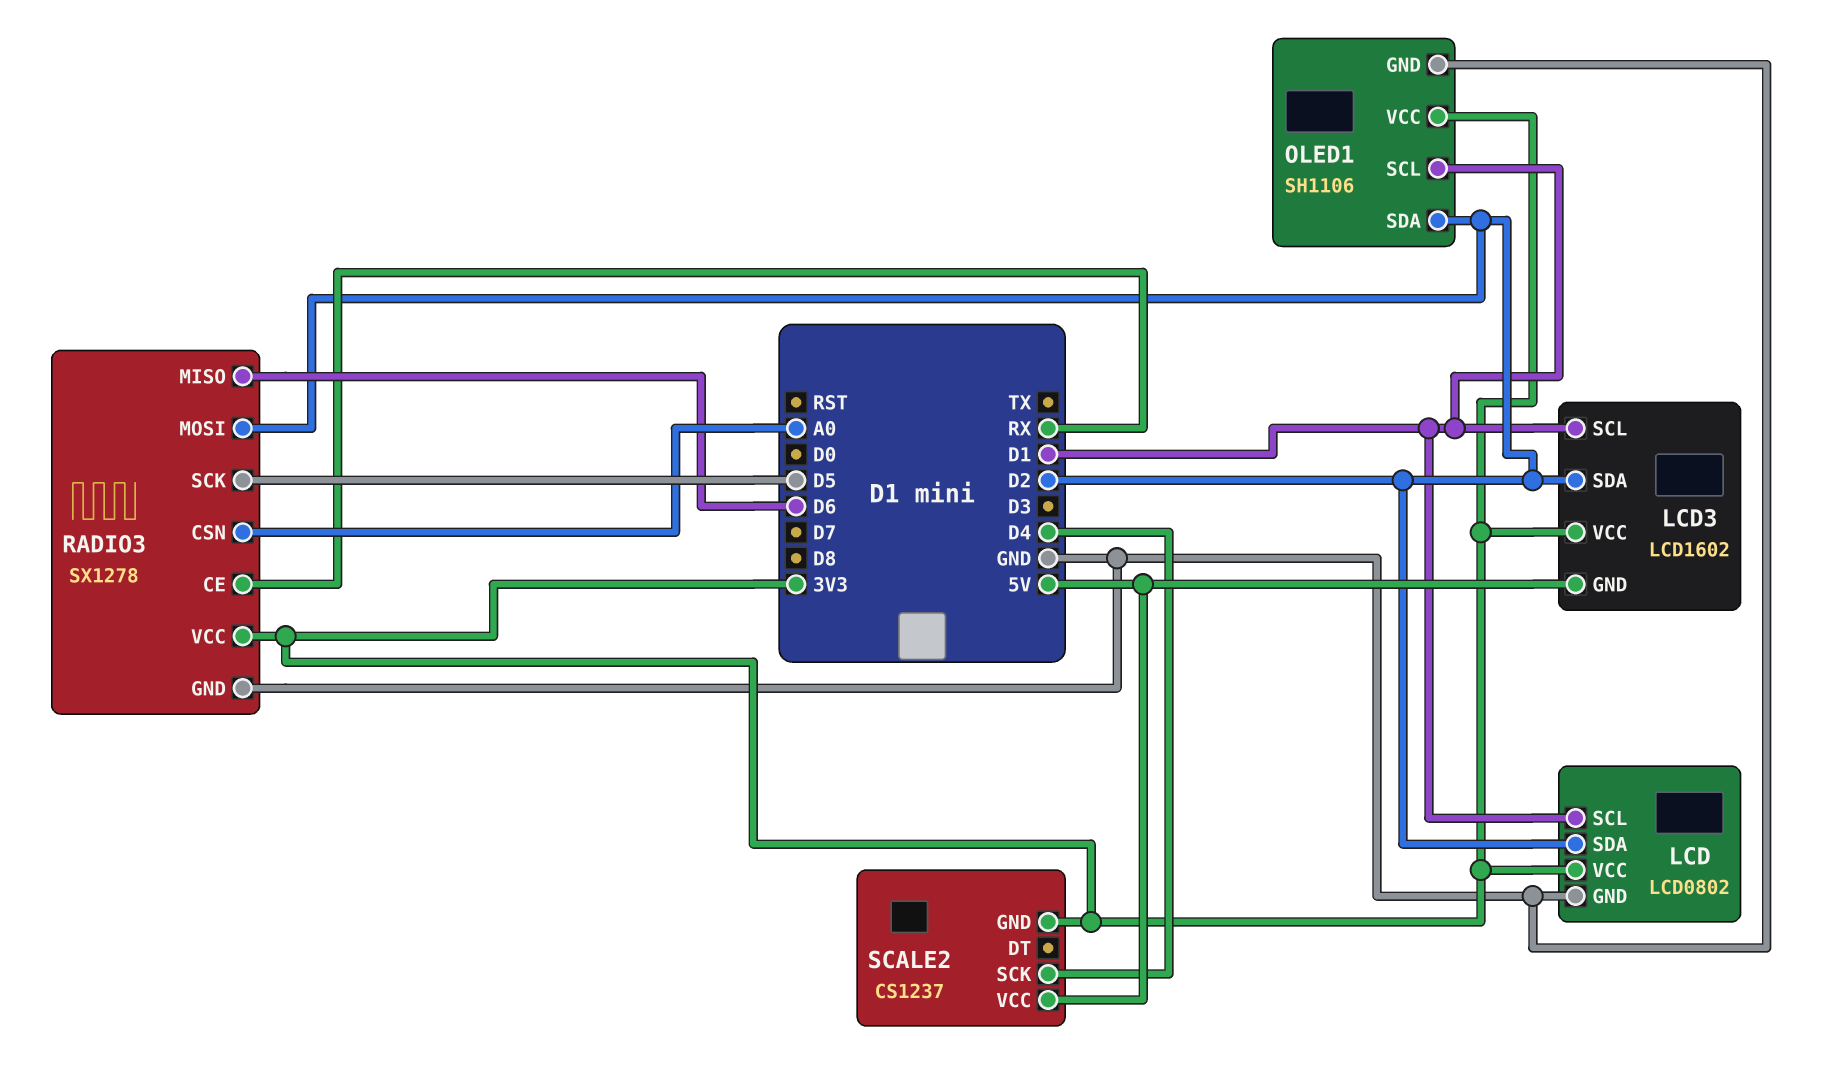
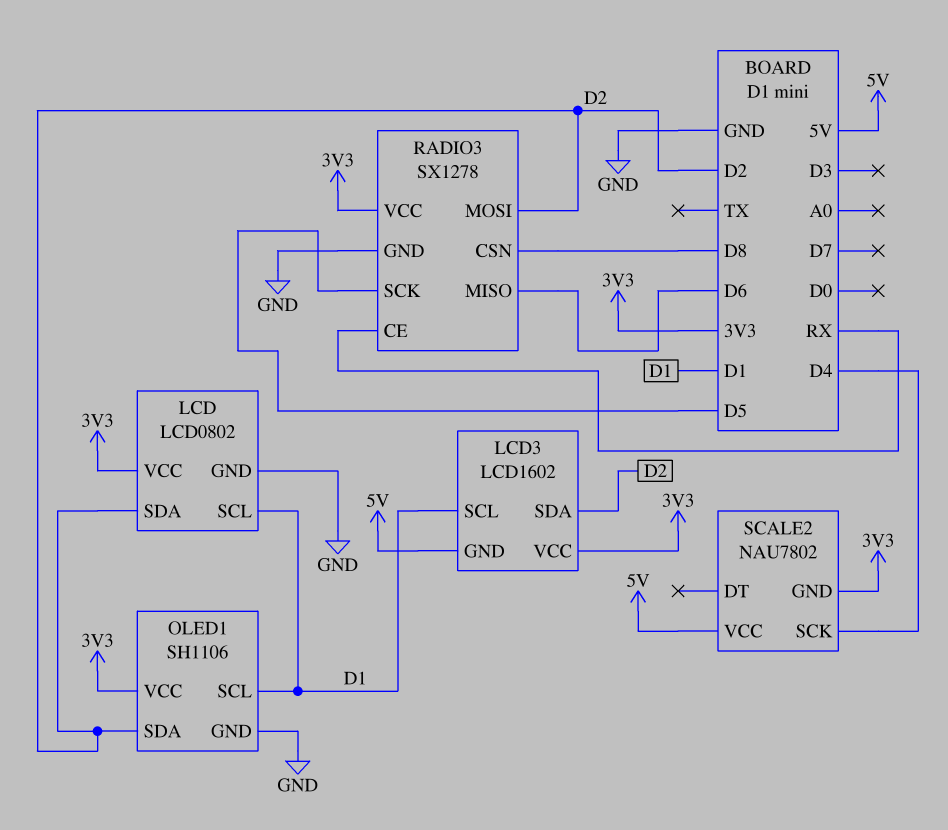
RADIO3 pin CSN: A0 -> D8
SCALE2: CS1237 -> NAU7802

